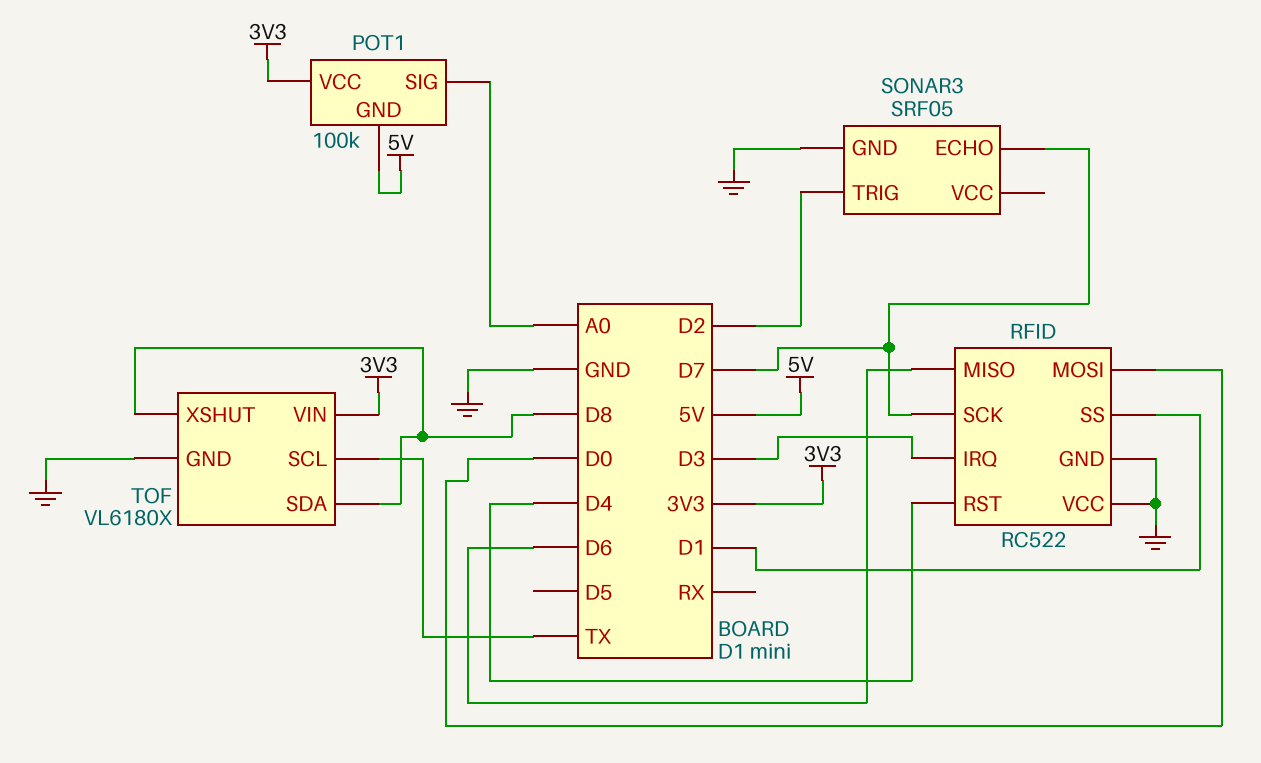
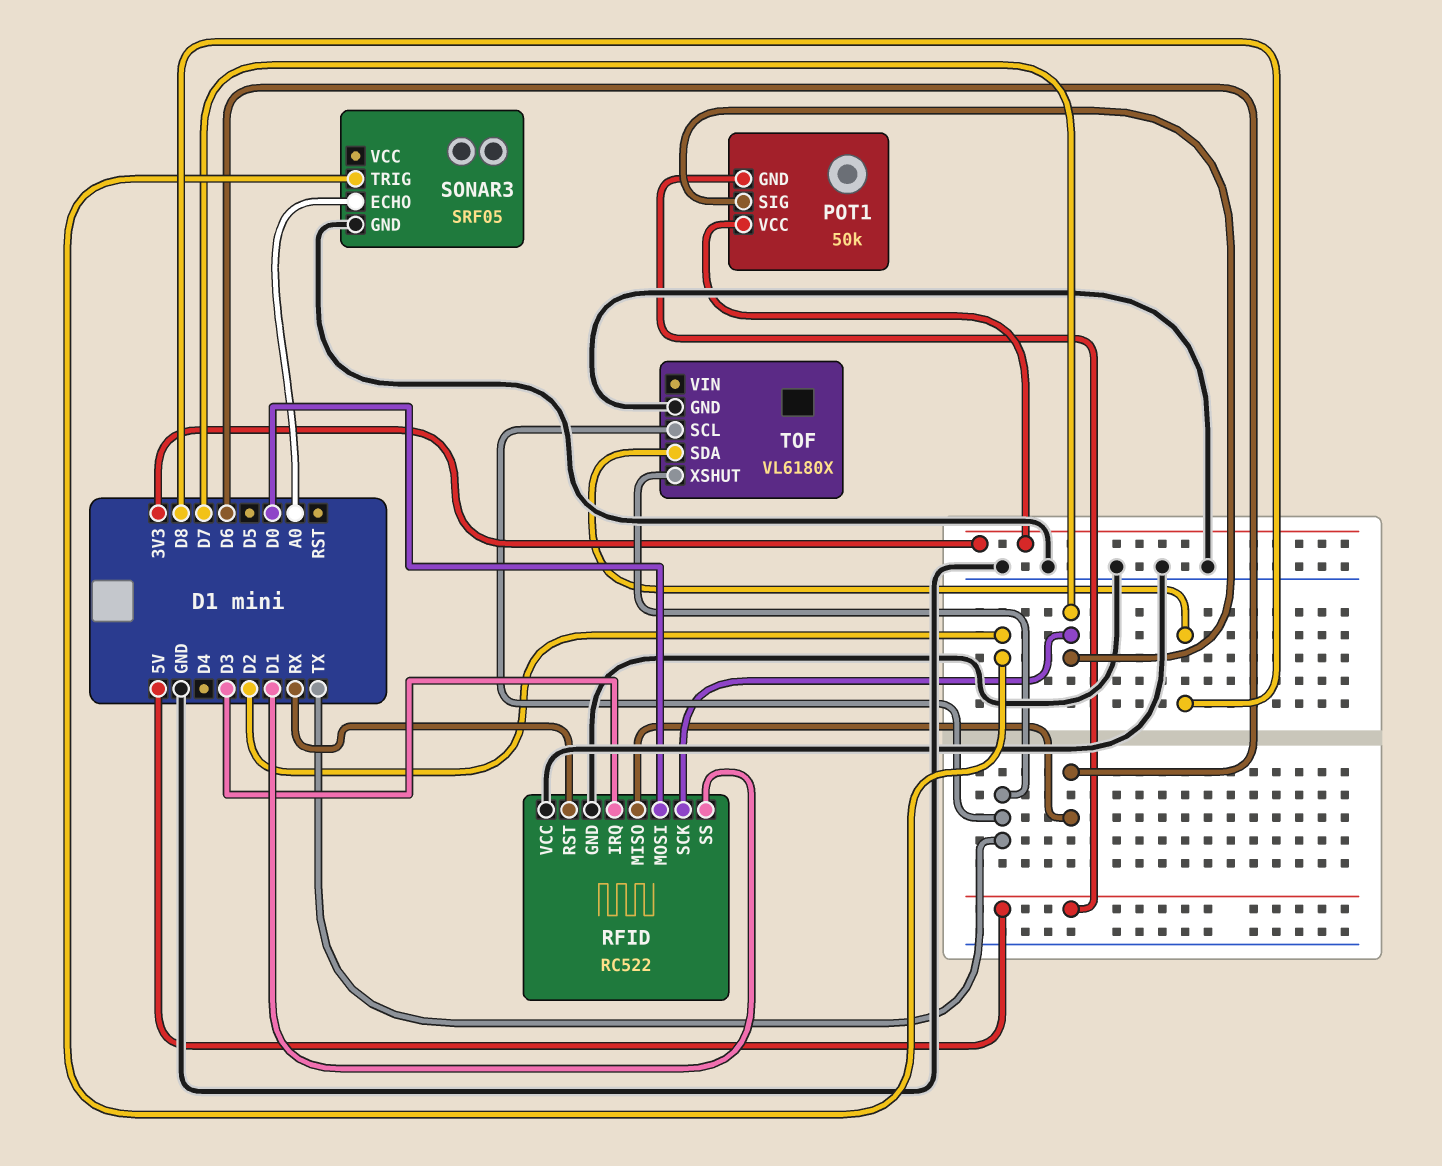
POT1: 100k -> 50k
POT1 pin SIG: A0 -> D7
RFID pin RST: D4 -> RX
SONAR3 pin ECHO: D7 -> A0
TOF pin VIN: 3V3 -> none
TOF pin XSHUT: D8 -> TX

